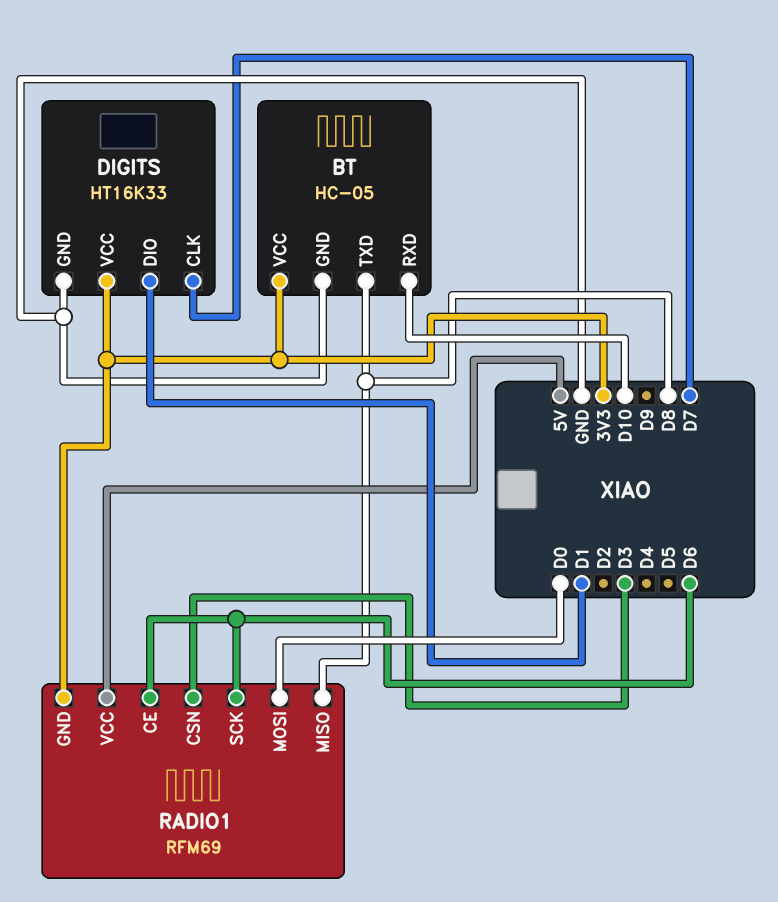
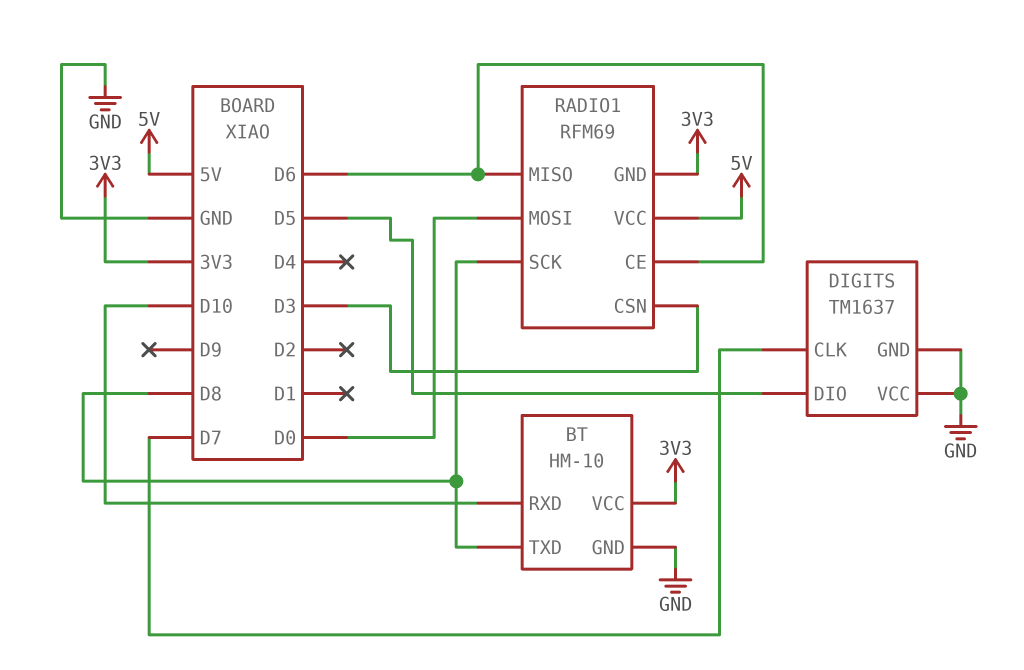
BT: HC-05 -> HM-10
DIGITS: HT16K33 -> TM1637
DIGITS pin DIO: D1 -> D5
DIGITS pin VCC: 3V3 -> GND
RADIO1 pin MISO: D8 -> D6
RADIO1 pin SCK: D6 -> D8

